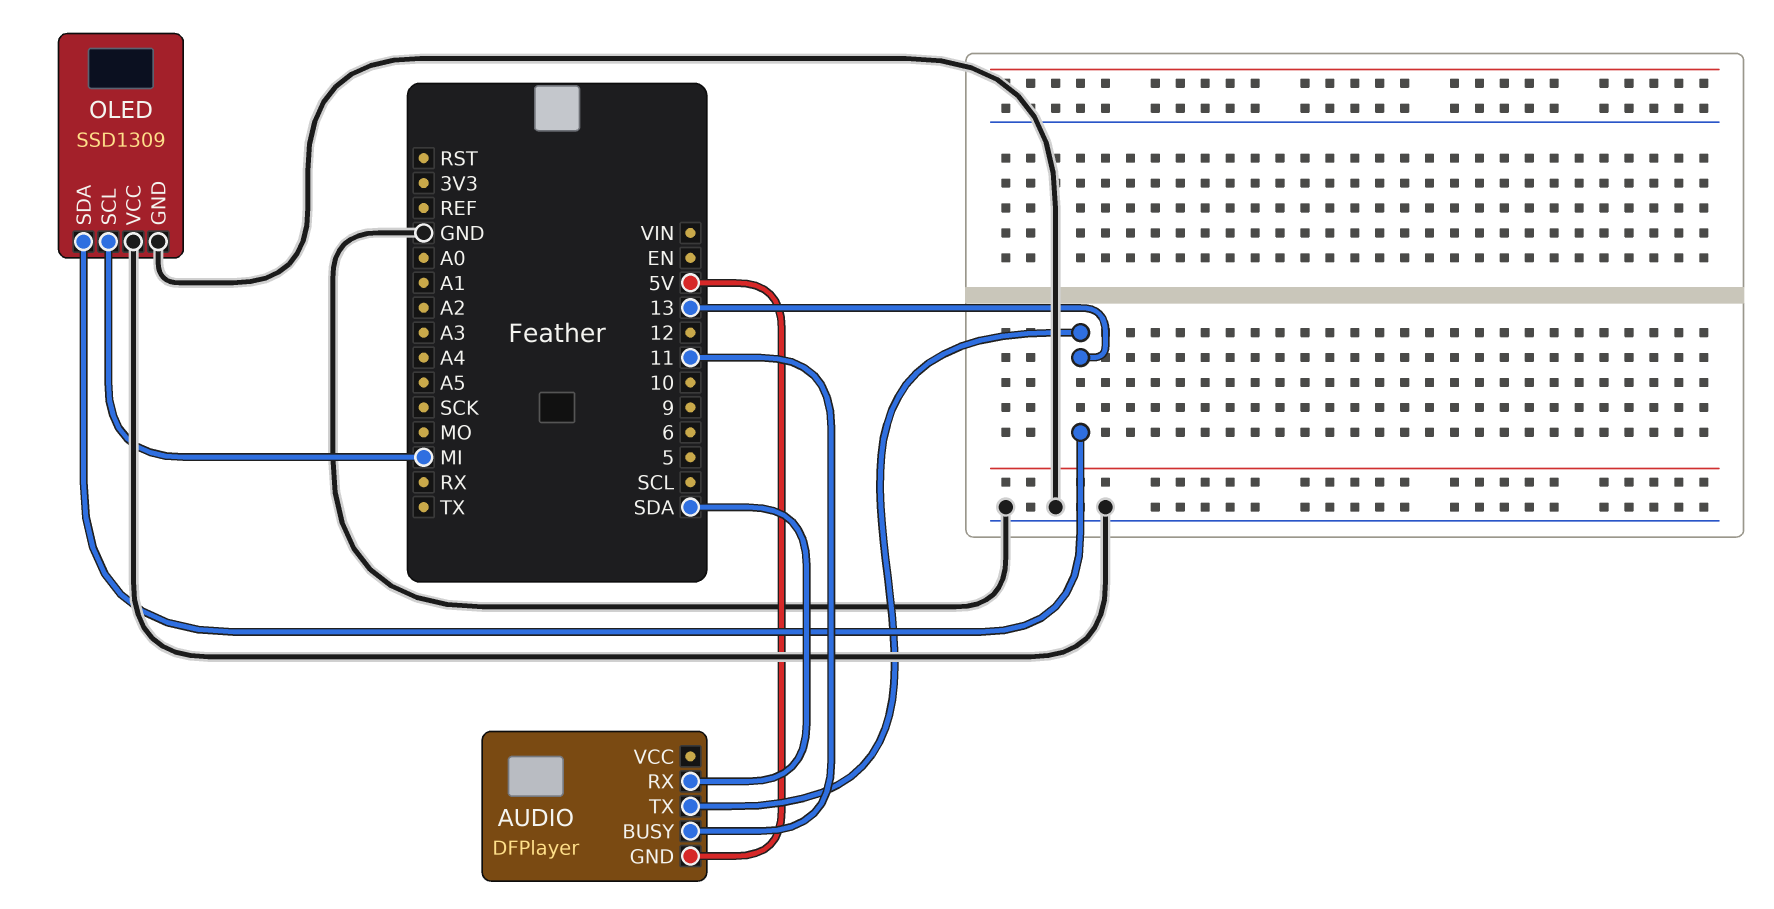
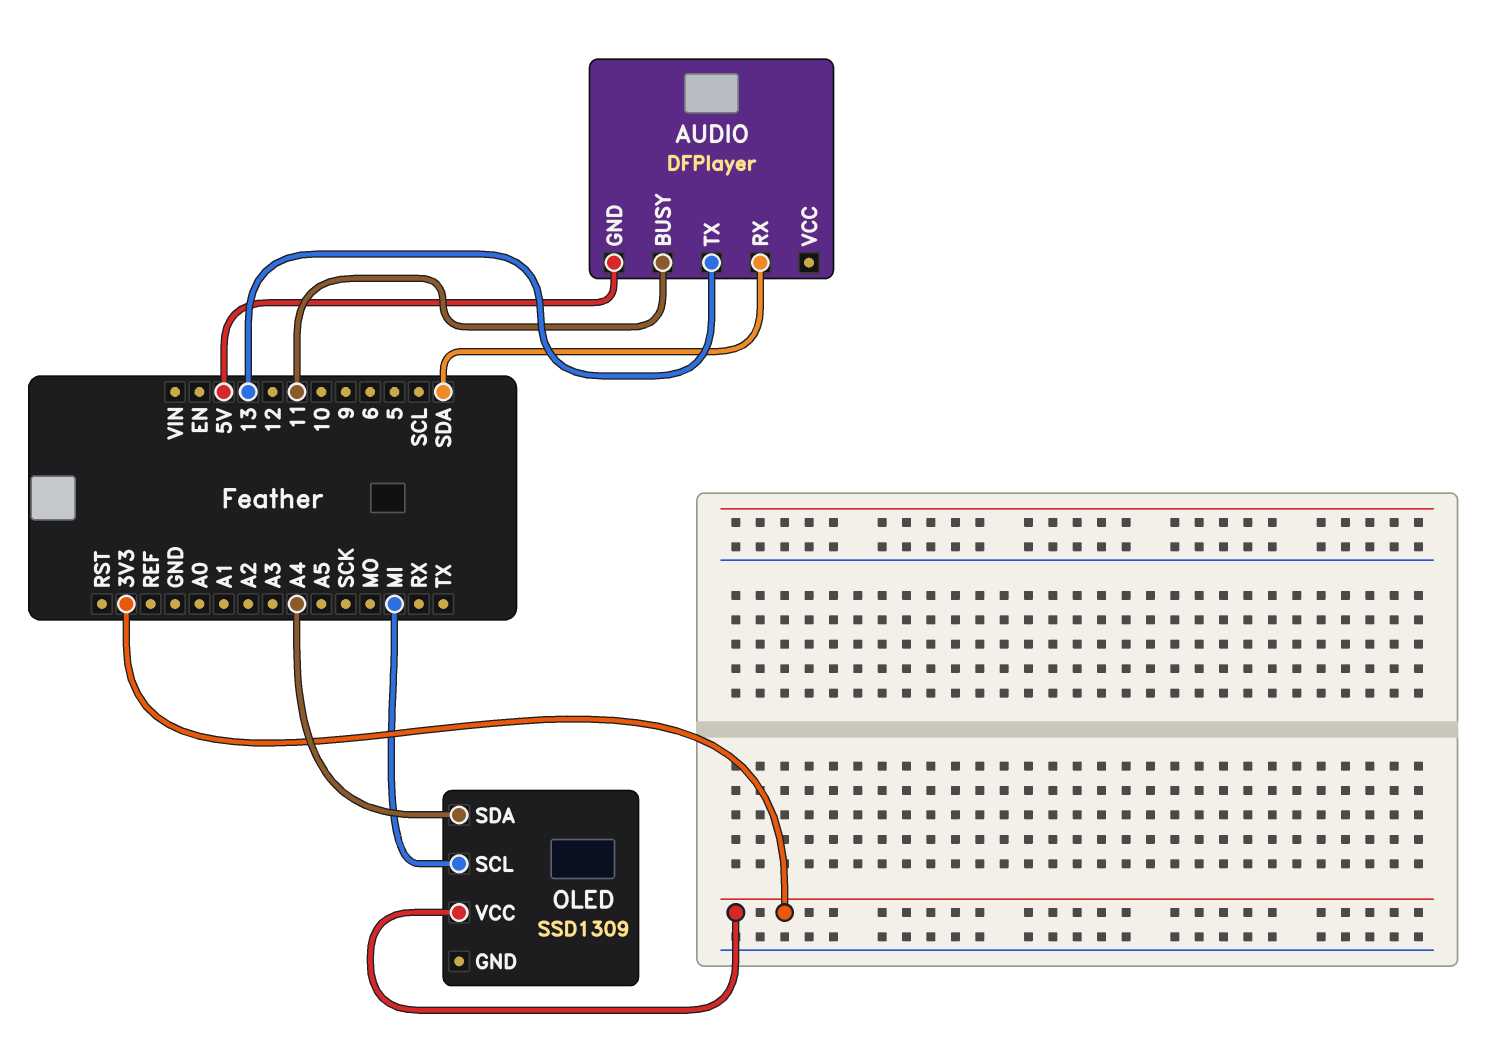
OLED pin GND: GND -> none
OLED pin SDA: 13 -> A4
OLED pin VCC: GND -> 3V3

